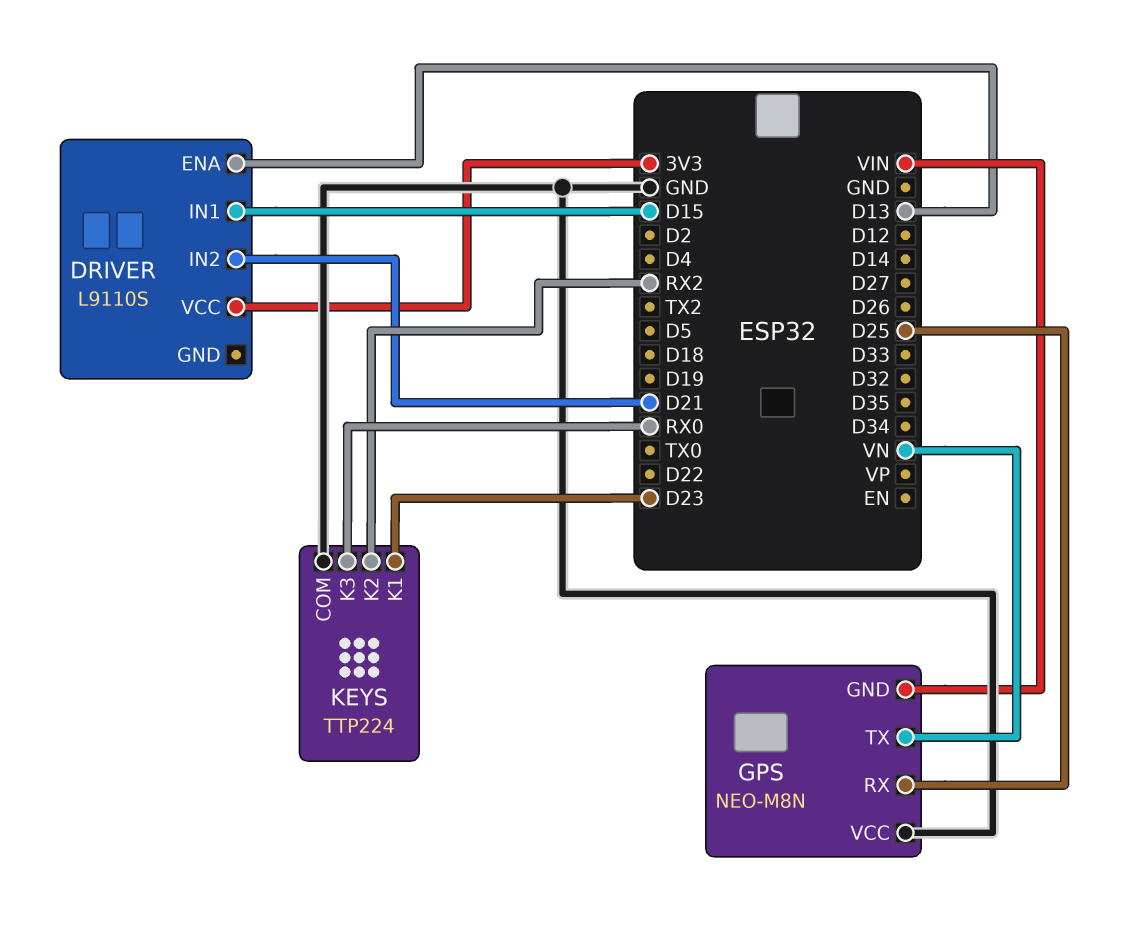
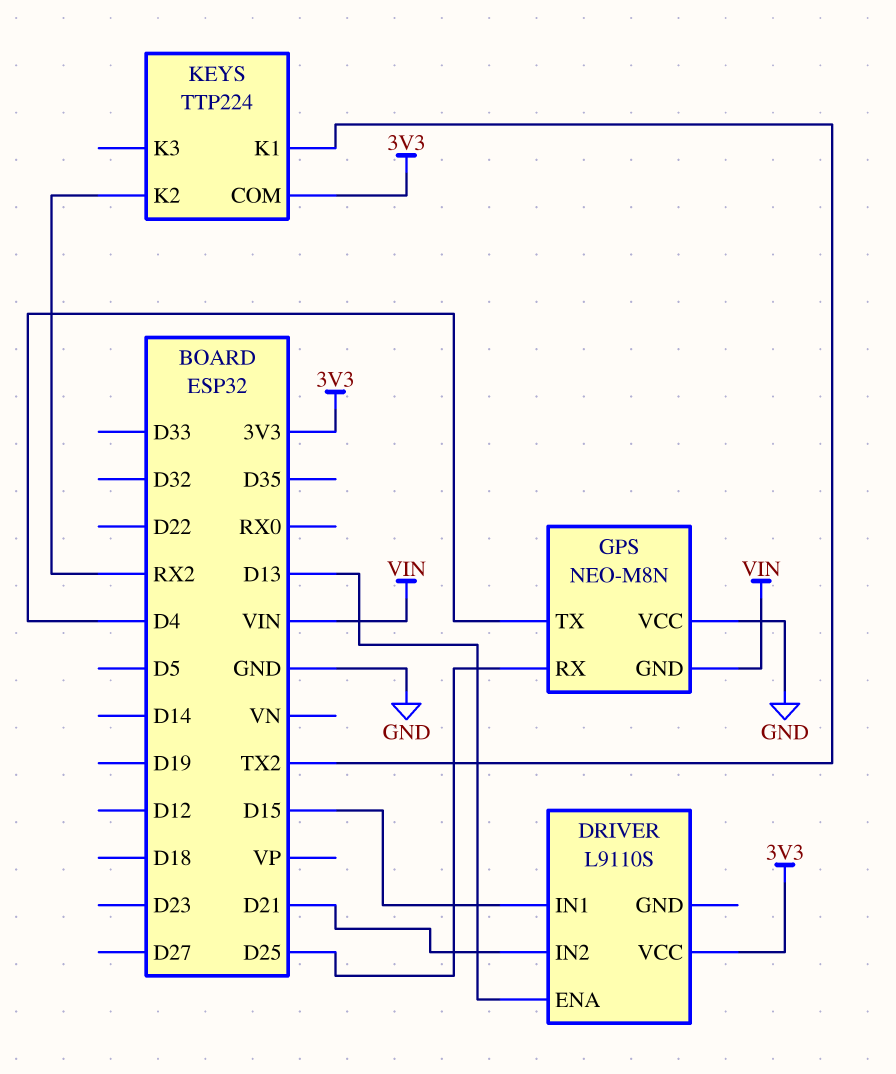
GPS pin TX: VN -> D4
KEYS pin COM: GND -> 3V3
KEYS pin K1: D23 -> TX2
KEYS pin K3: RX0 -> none

